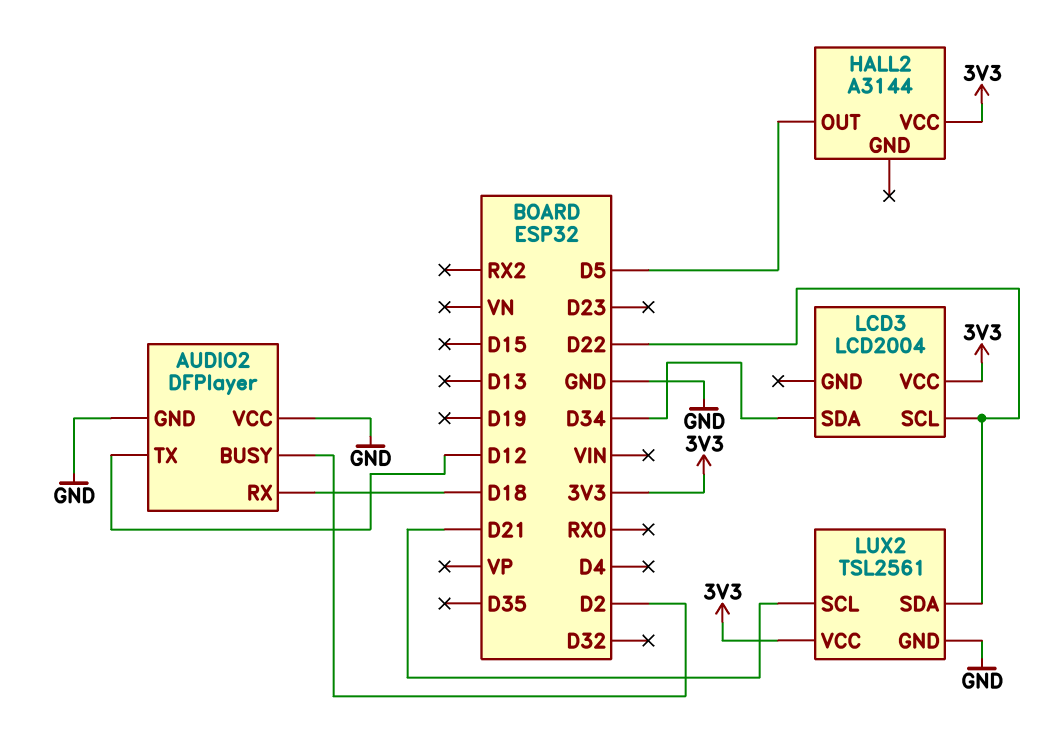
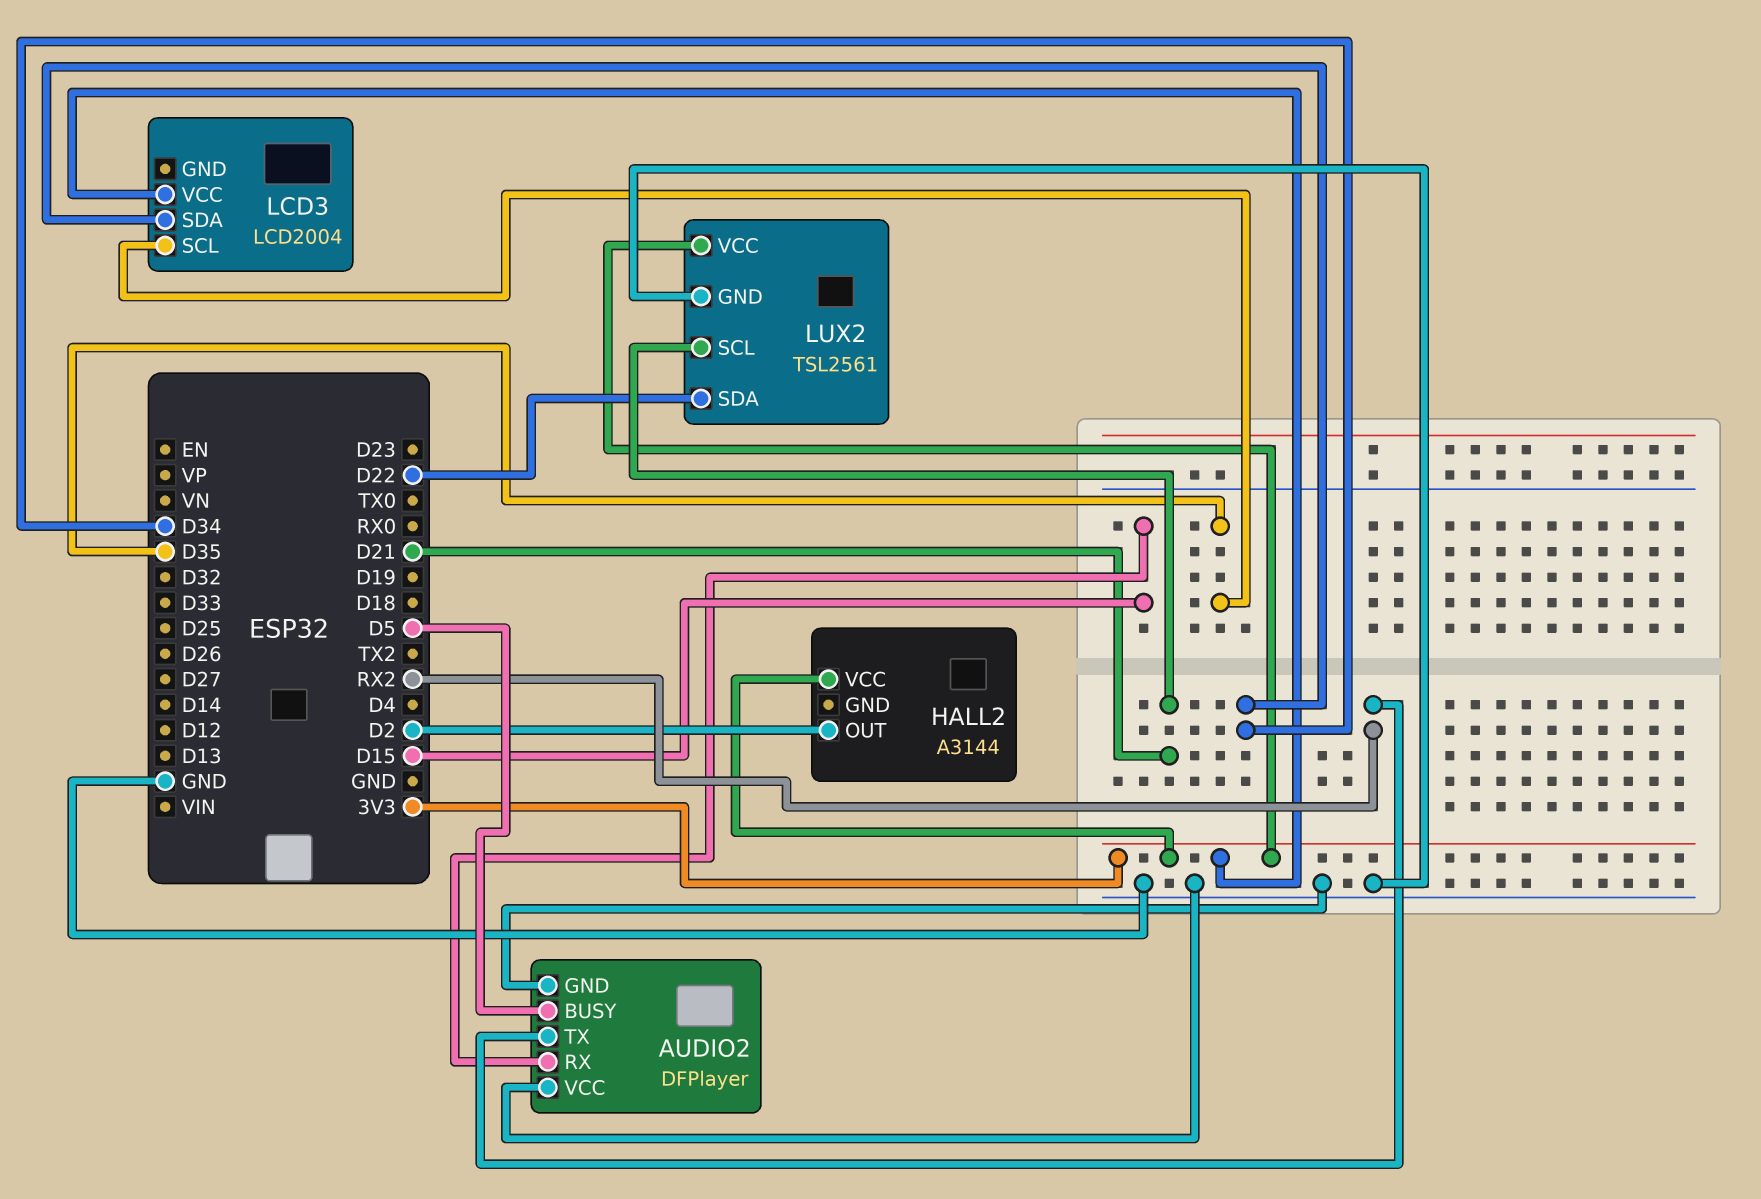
AUDIO2 pin BUSY: D2 -> D5
AUDIO2 pin RX: D18 -> D15
AUDIO2 pin TX: D12 -> RX2
HALL2 pin OUT: D5 -> D2
LCD3 pin SCL: D22 -> D35

